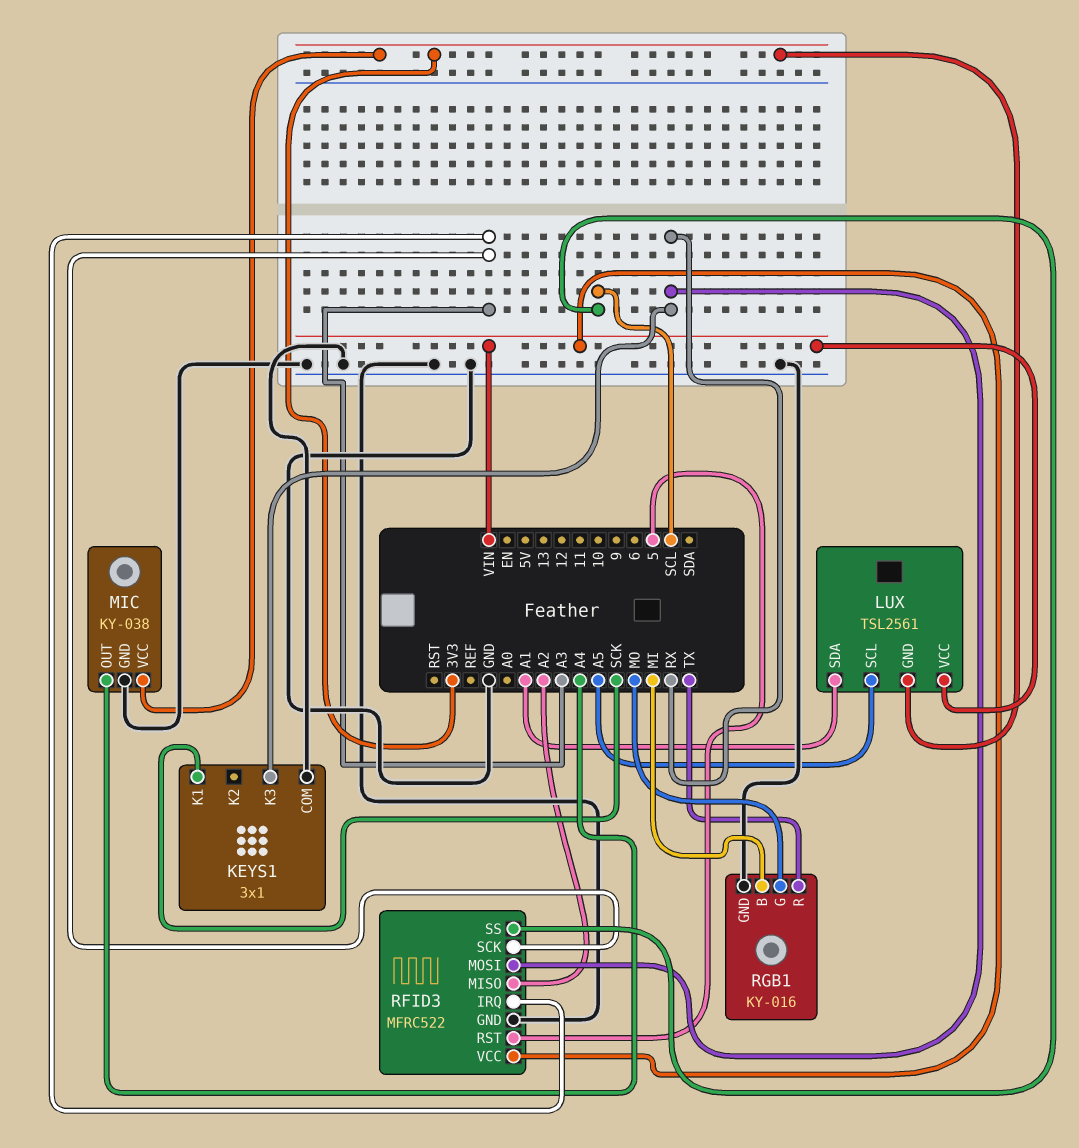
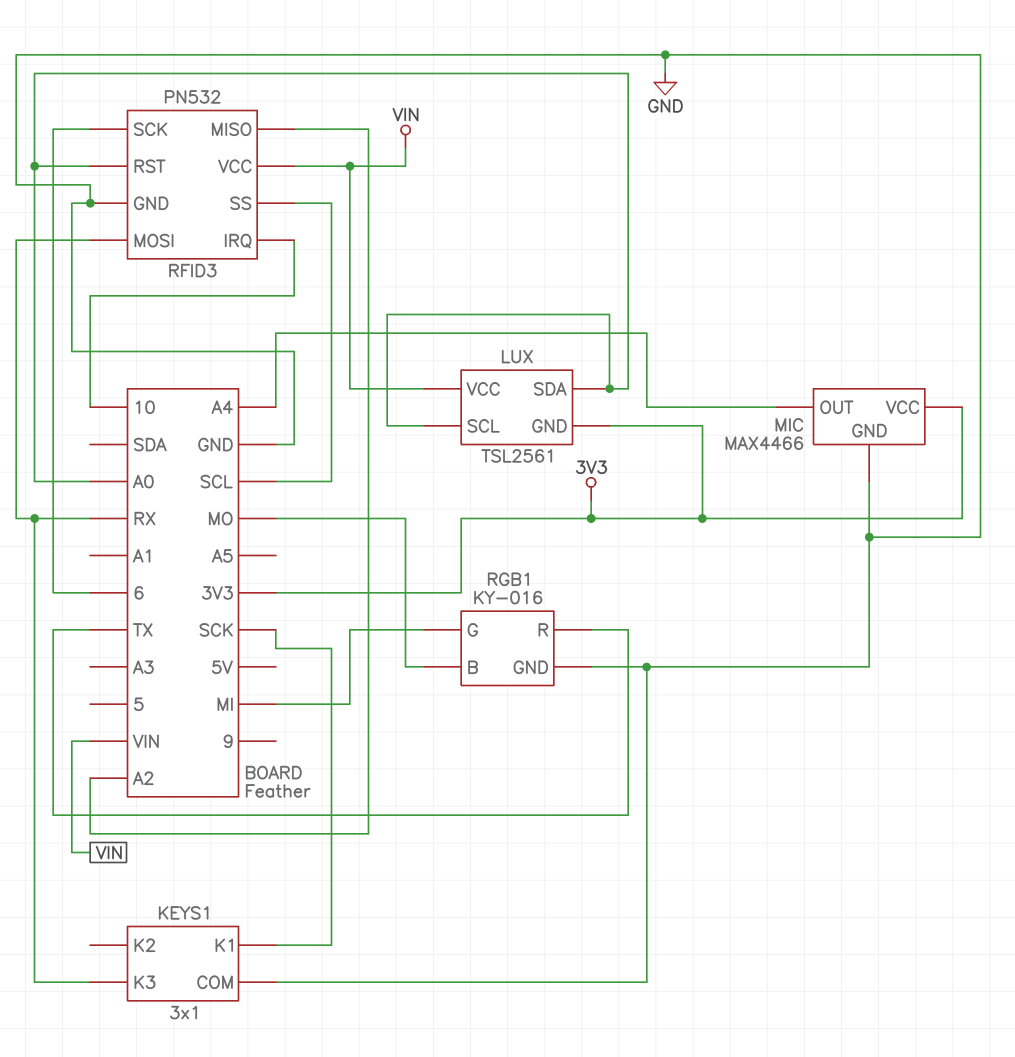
LUX pin SCL: A5 -> A0
LUX pin SDA: A1 -> A0
MIC: KY-038 -> MAX4466
RFID3: MFRC522 -> PN532
RFID3 pin IRQ: A3 -> 10
RFID3 pin RST: 5 -> A0
RFID3 pin SCK: A3 -> 6
RGB1 pin B: MI -> MO
RGB1 pin G: MO -> MI

